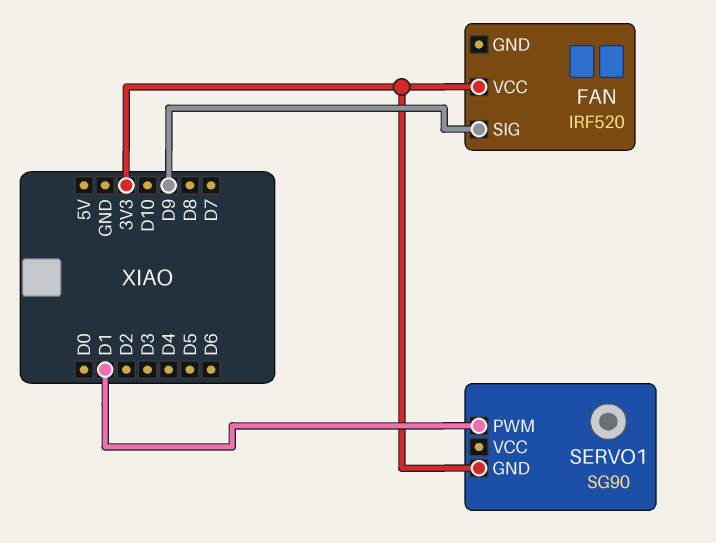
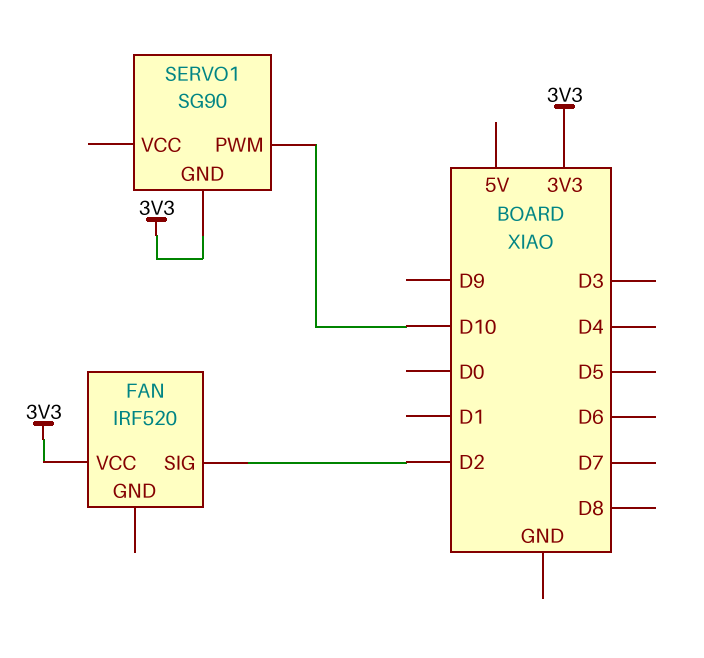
FAN pin SIG: D9 -> D2
SERVO1 pin PWM: D1 -> D10

